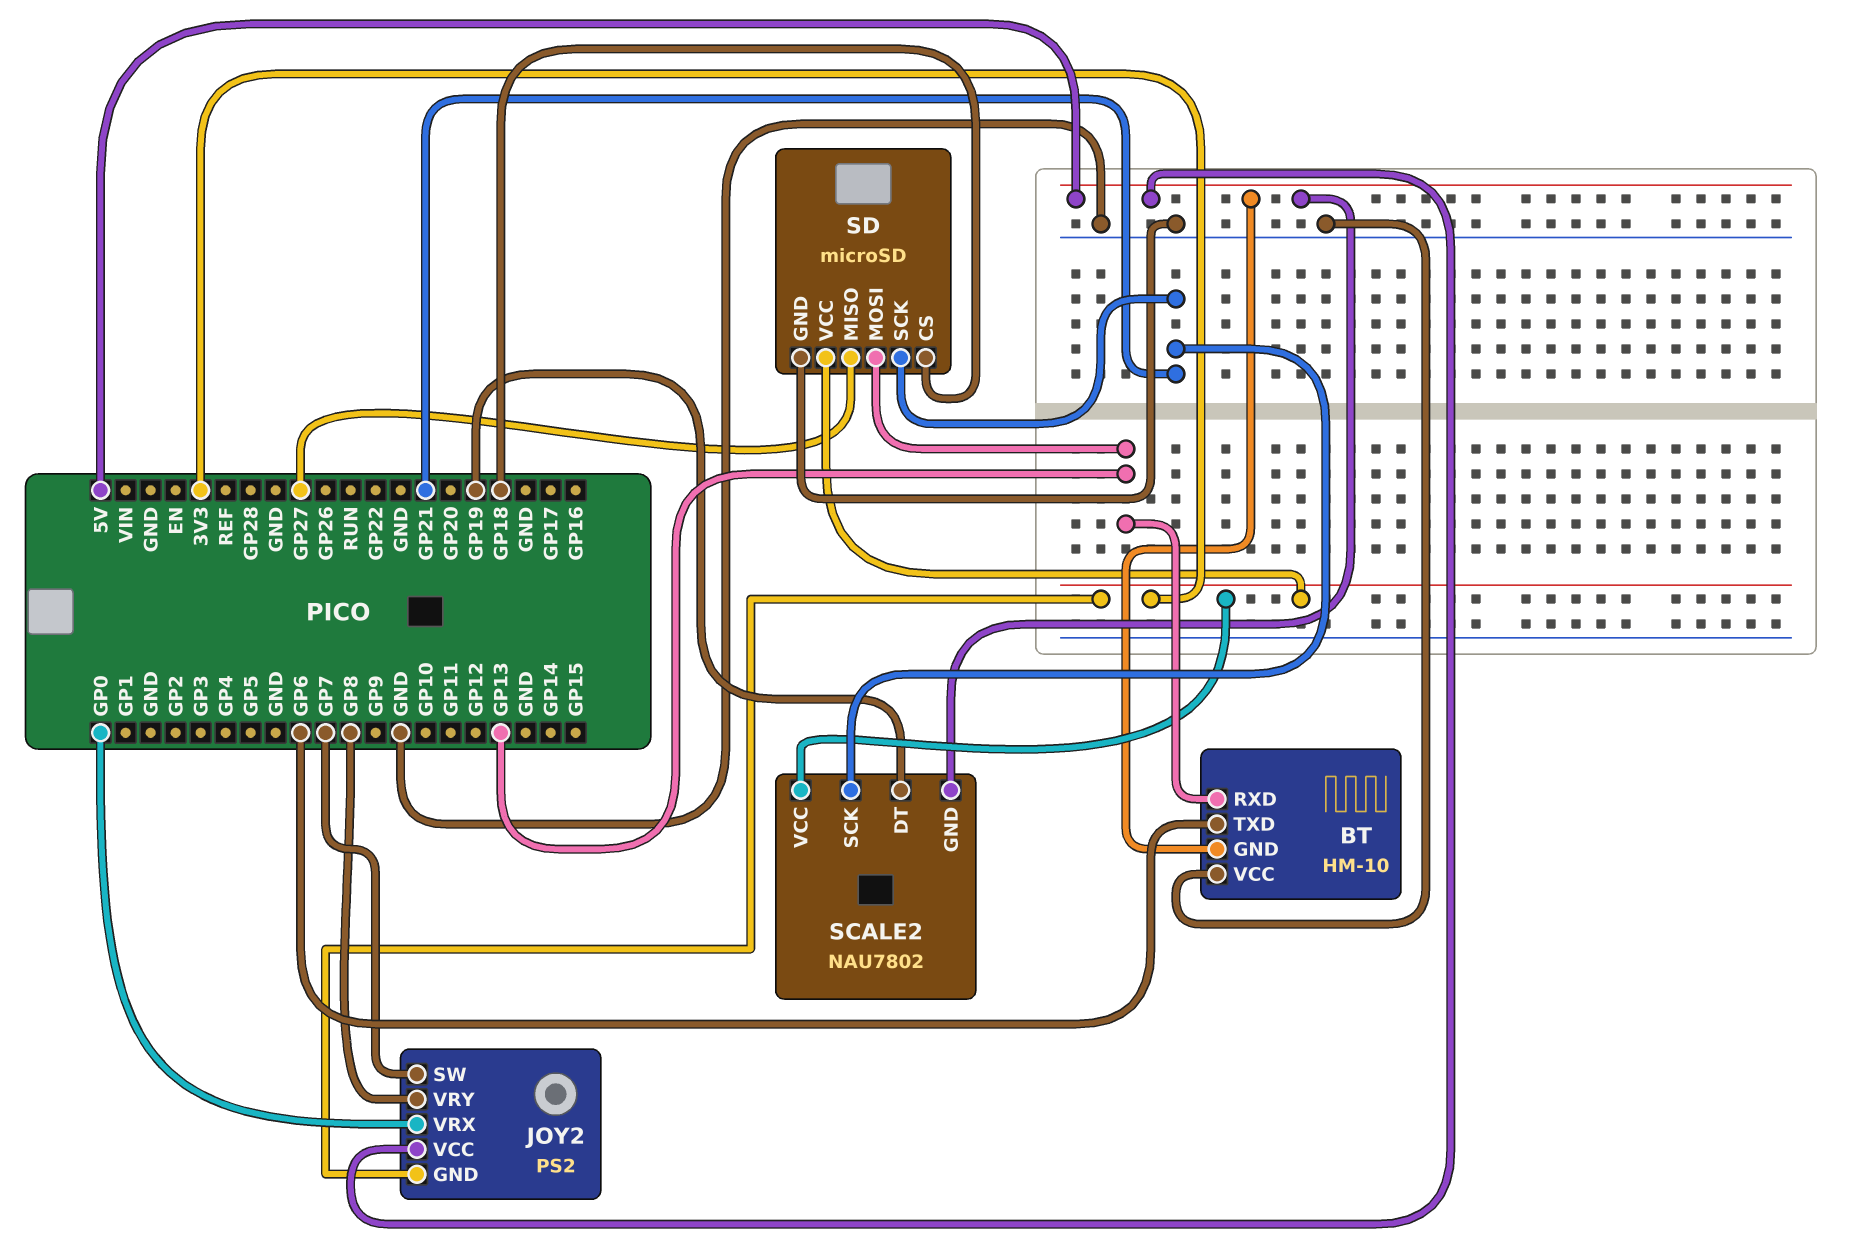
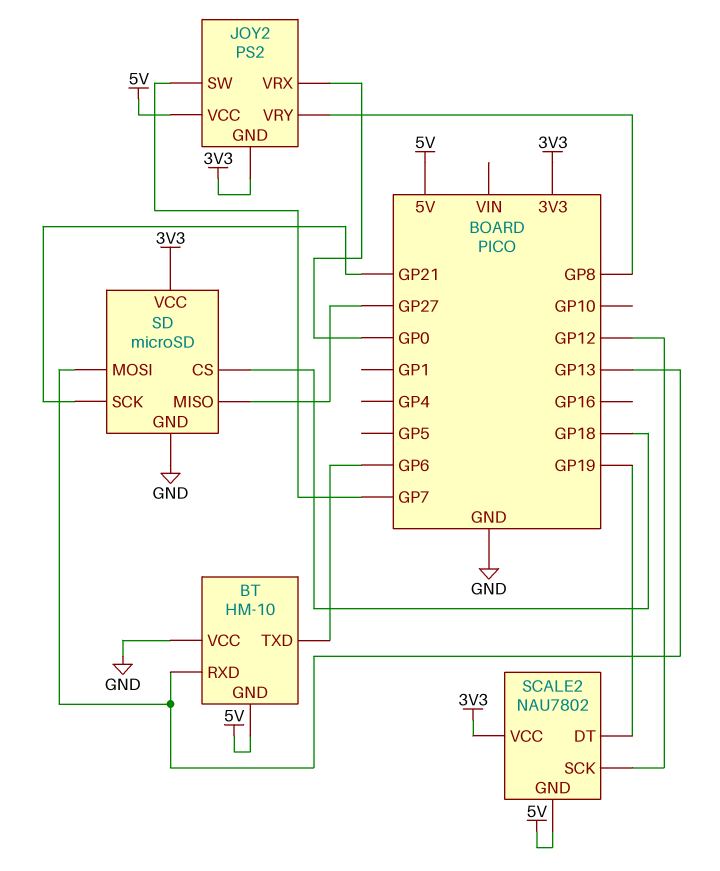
SCALE2 pin SCK: GP21 -> GP12

